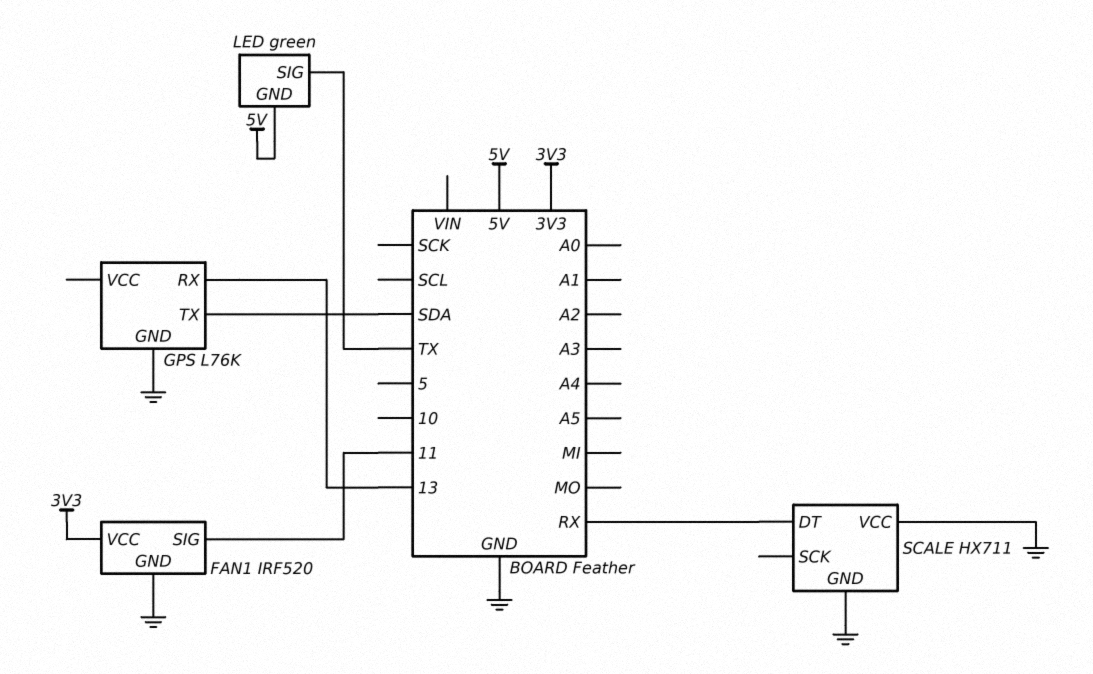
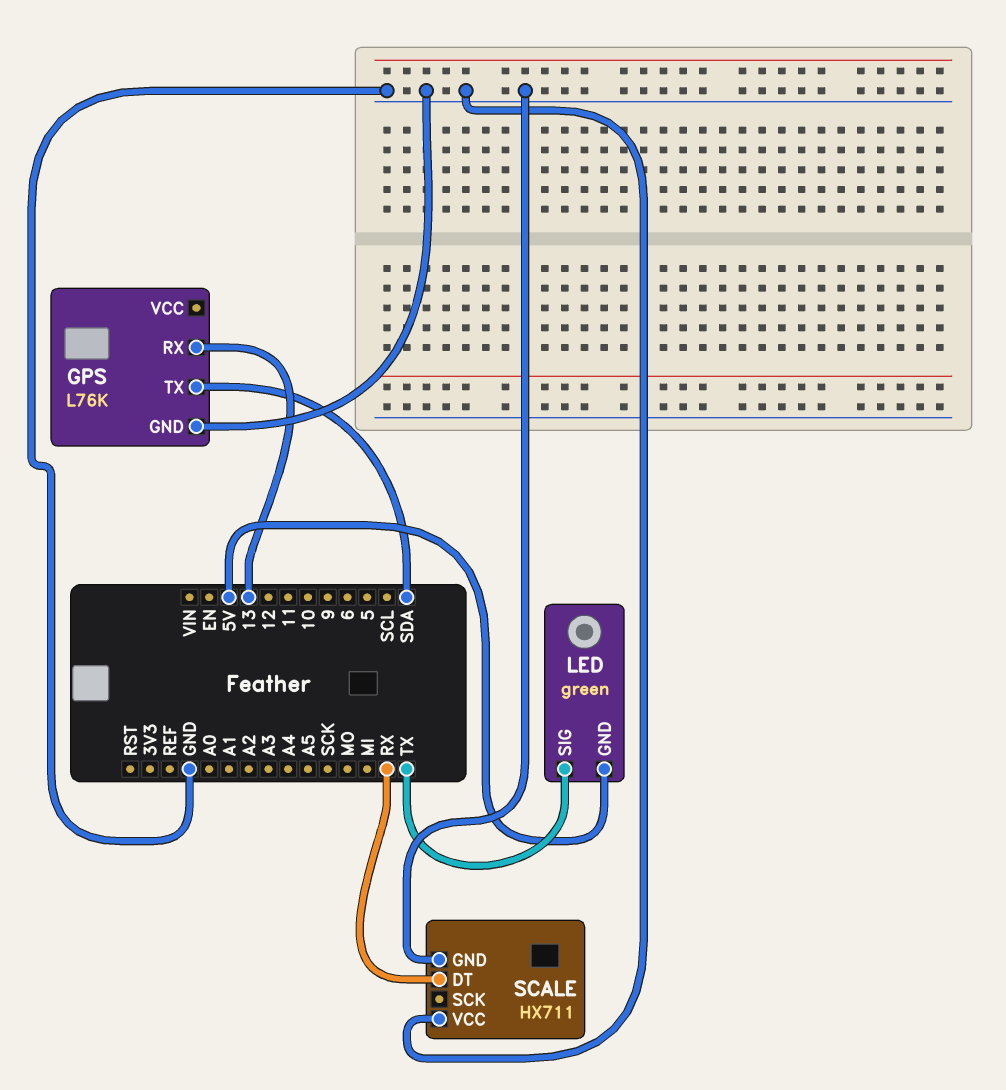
FAN1: IRF520 -> none
FAN1 pin GND: GND -> none
FAN1 pin SIG: 11 -> none
FAN1 pin VCC: 3V3 -> none

